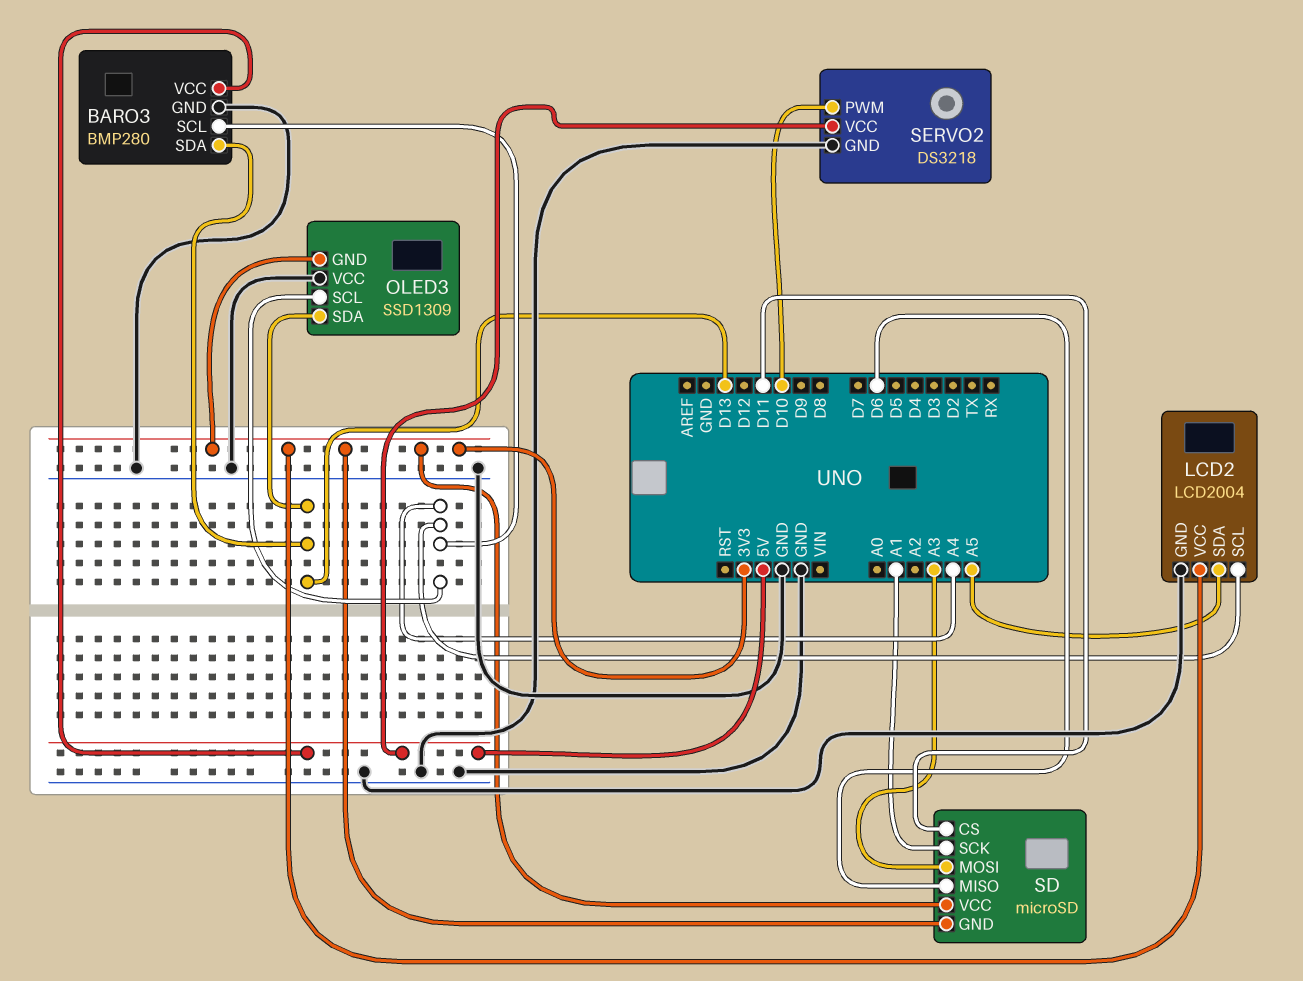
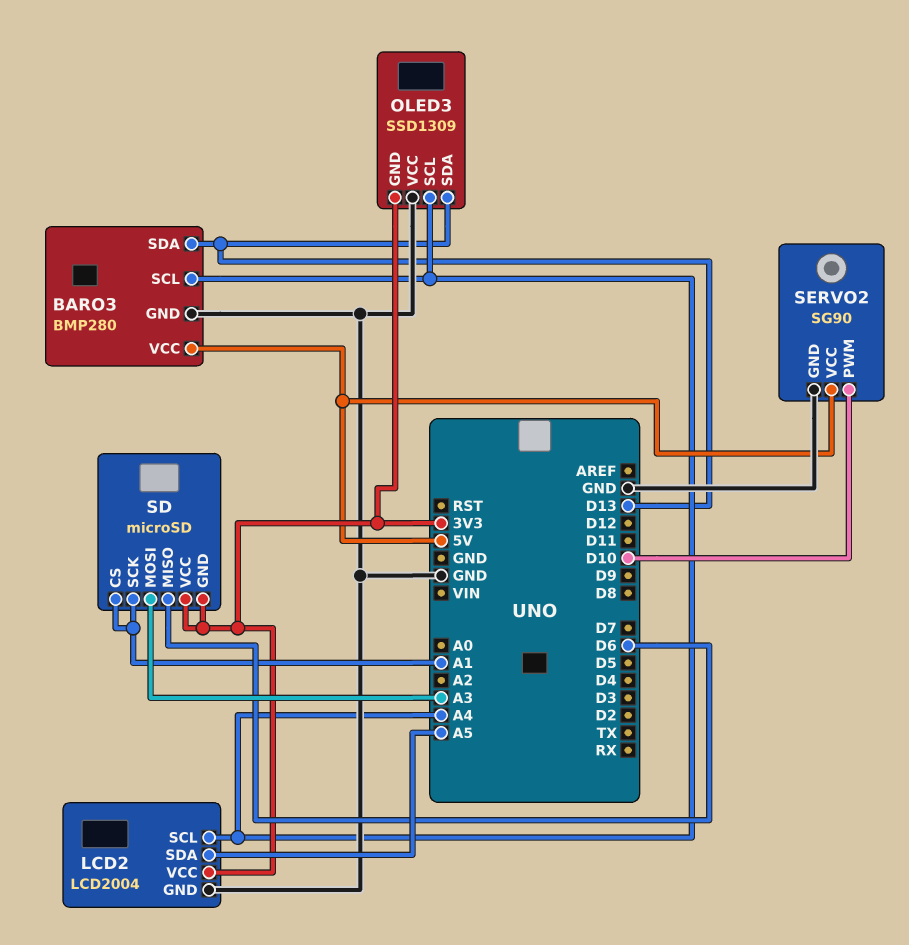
SD pin CS: D11 -> A1
SERVO2: DS3218 -> SG90

